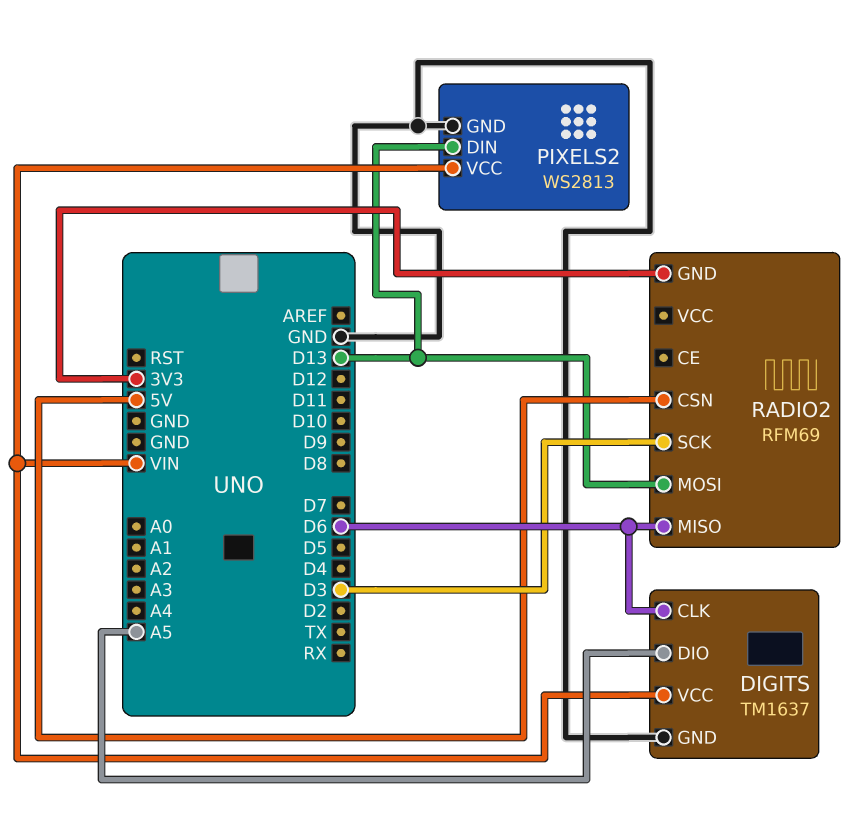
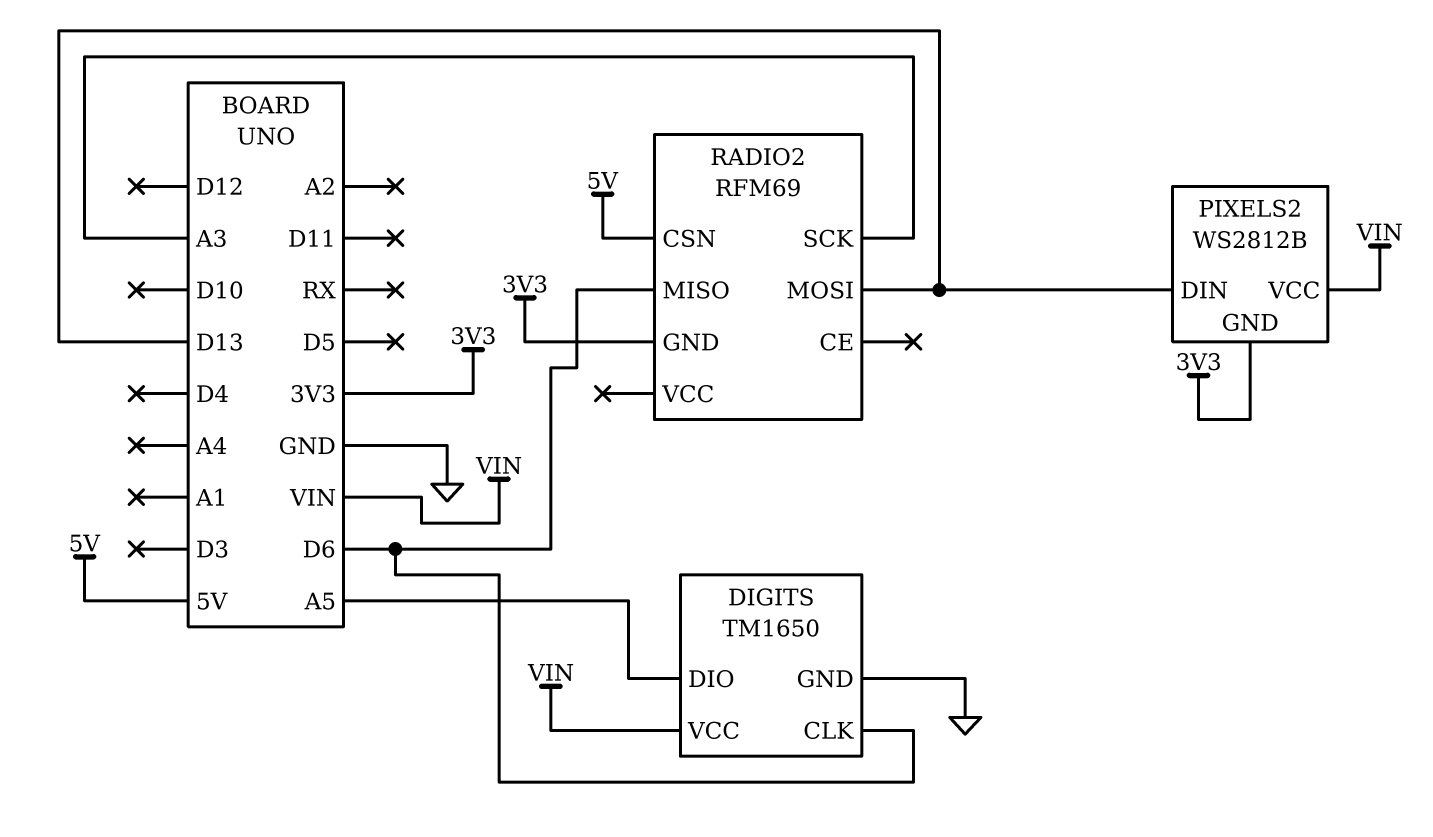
DIGITS: TM1637 -> TM1650
PIXELS2: WS2813 -> WS2812B
PIXELS2 pin GND: GND -> 3V3
RADIO2 pin SCK: D3 -> A3

